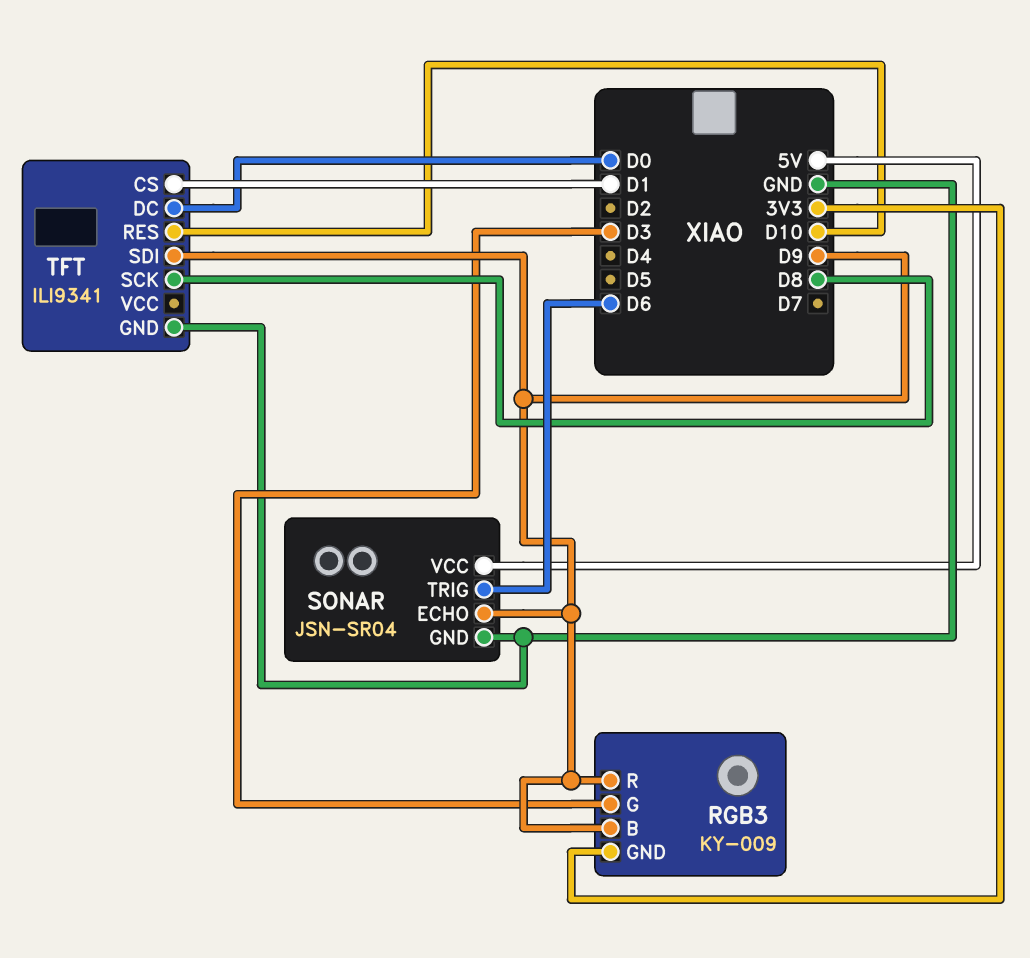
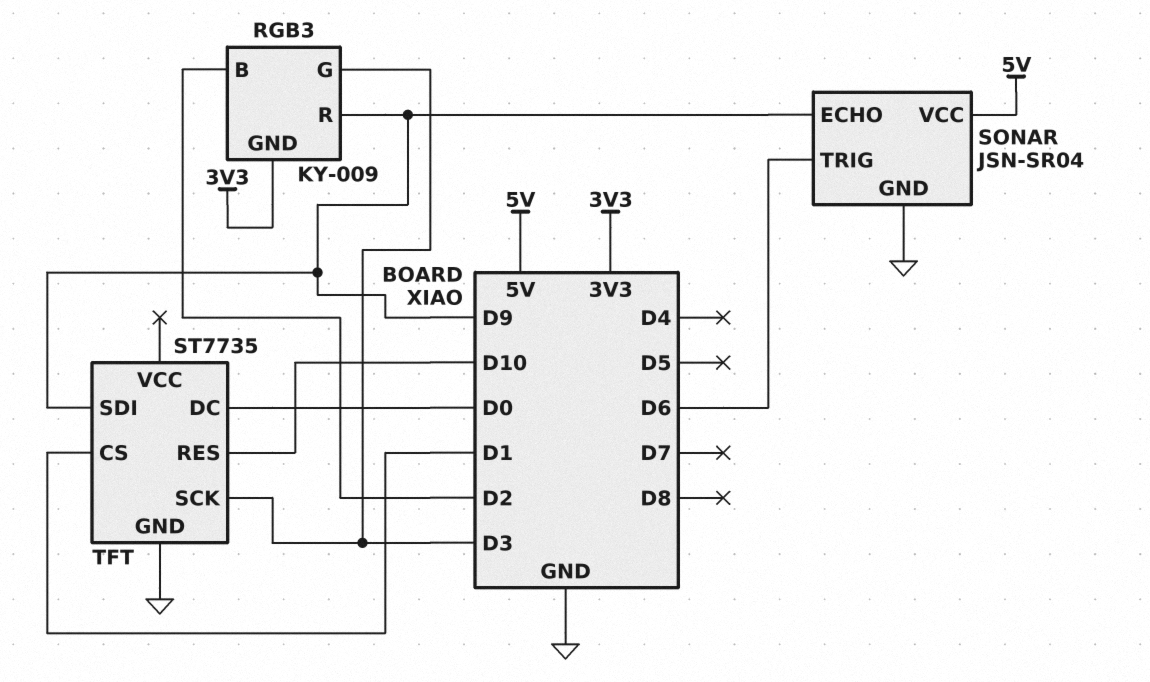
RGB3 pin B: D9 -> D2
TFT: ILI9341 -> ST7735
TFT pin SCK: D8 -> D3

